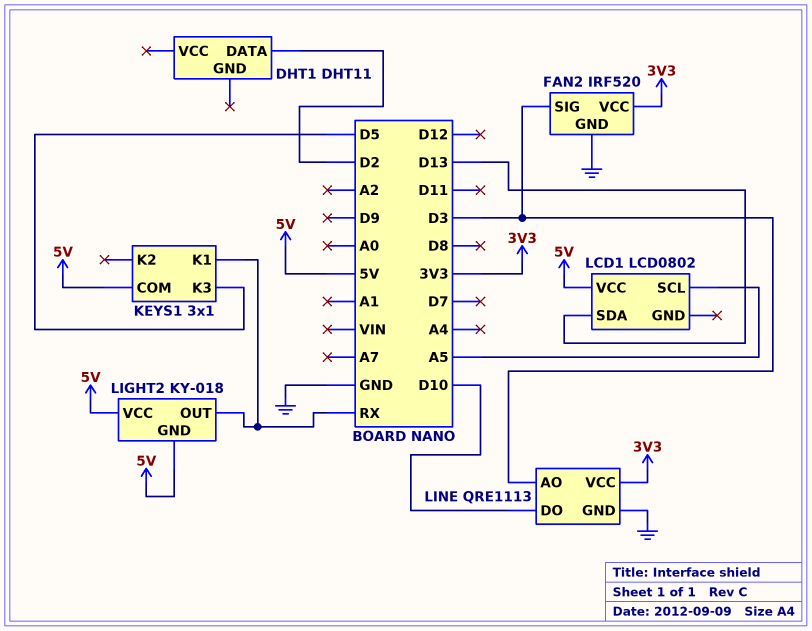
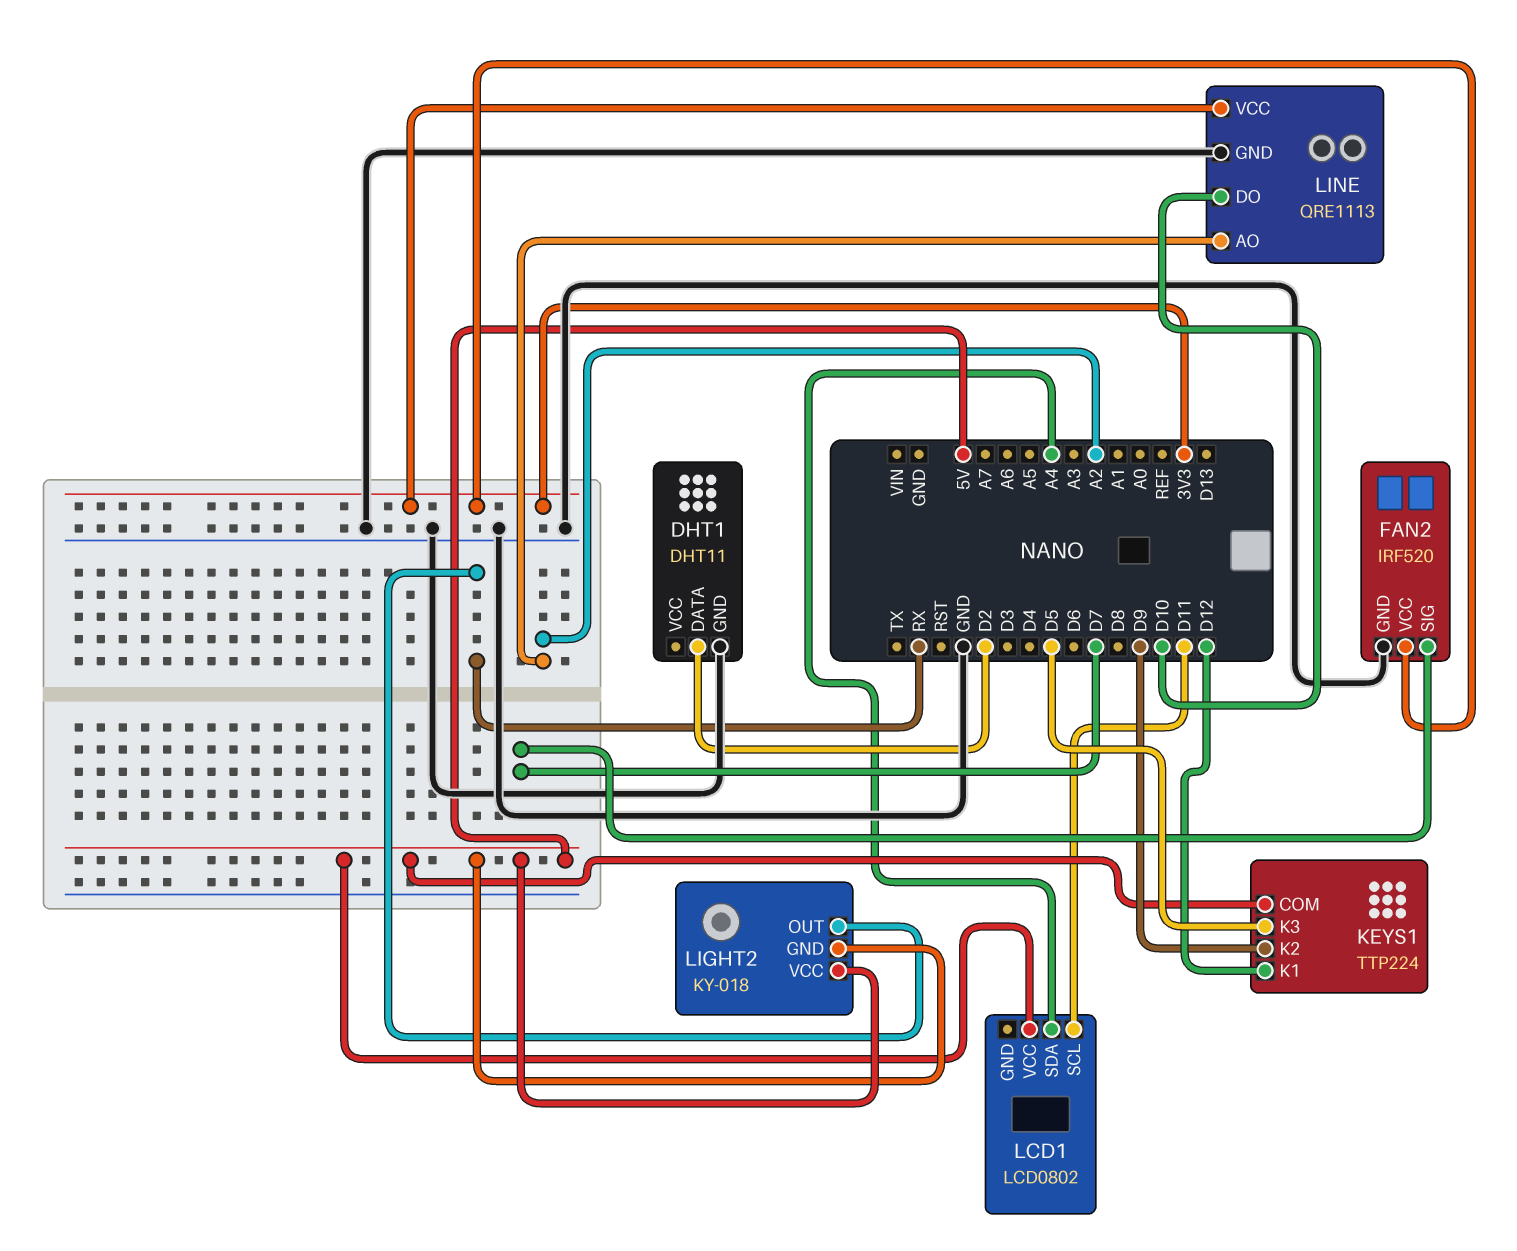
DHT1 pin GND: none -> GND
FAN2 pin SIG: D3 -> D7
KEYS1: 3x1 -> TTP224
KEYS1 pin K1: RX -> D12
KEYS1 pin K2: none -> D9
LCD1 pin SCL: A5 -> D11
LCD1 pin SDA: D13 -> A4
LINE pin AO: D3 -> A2

